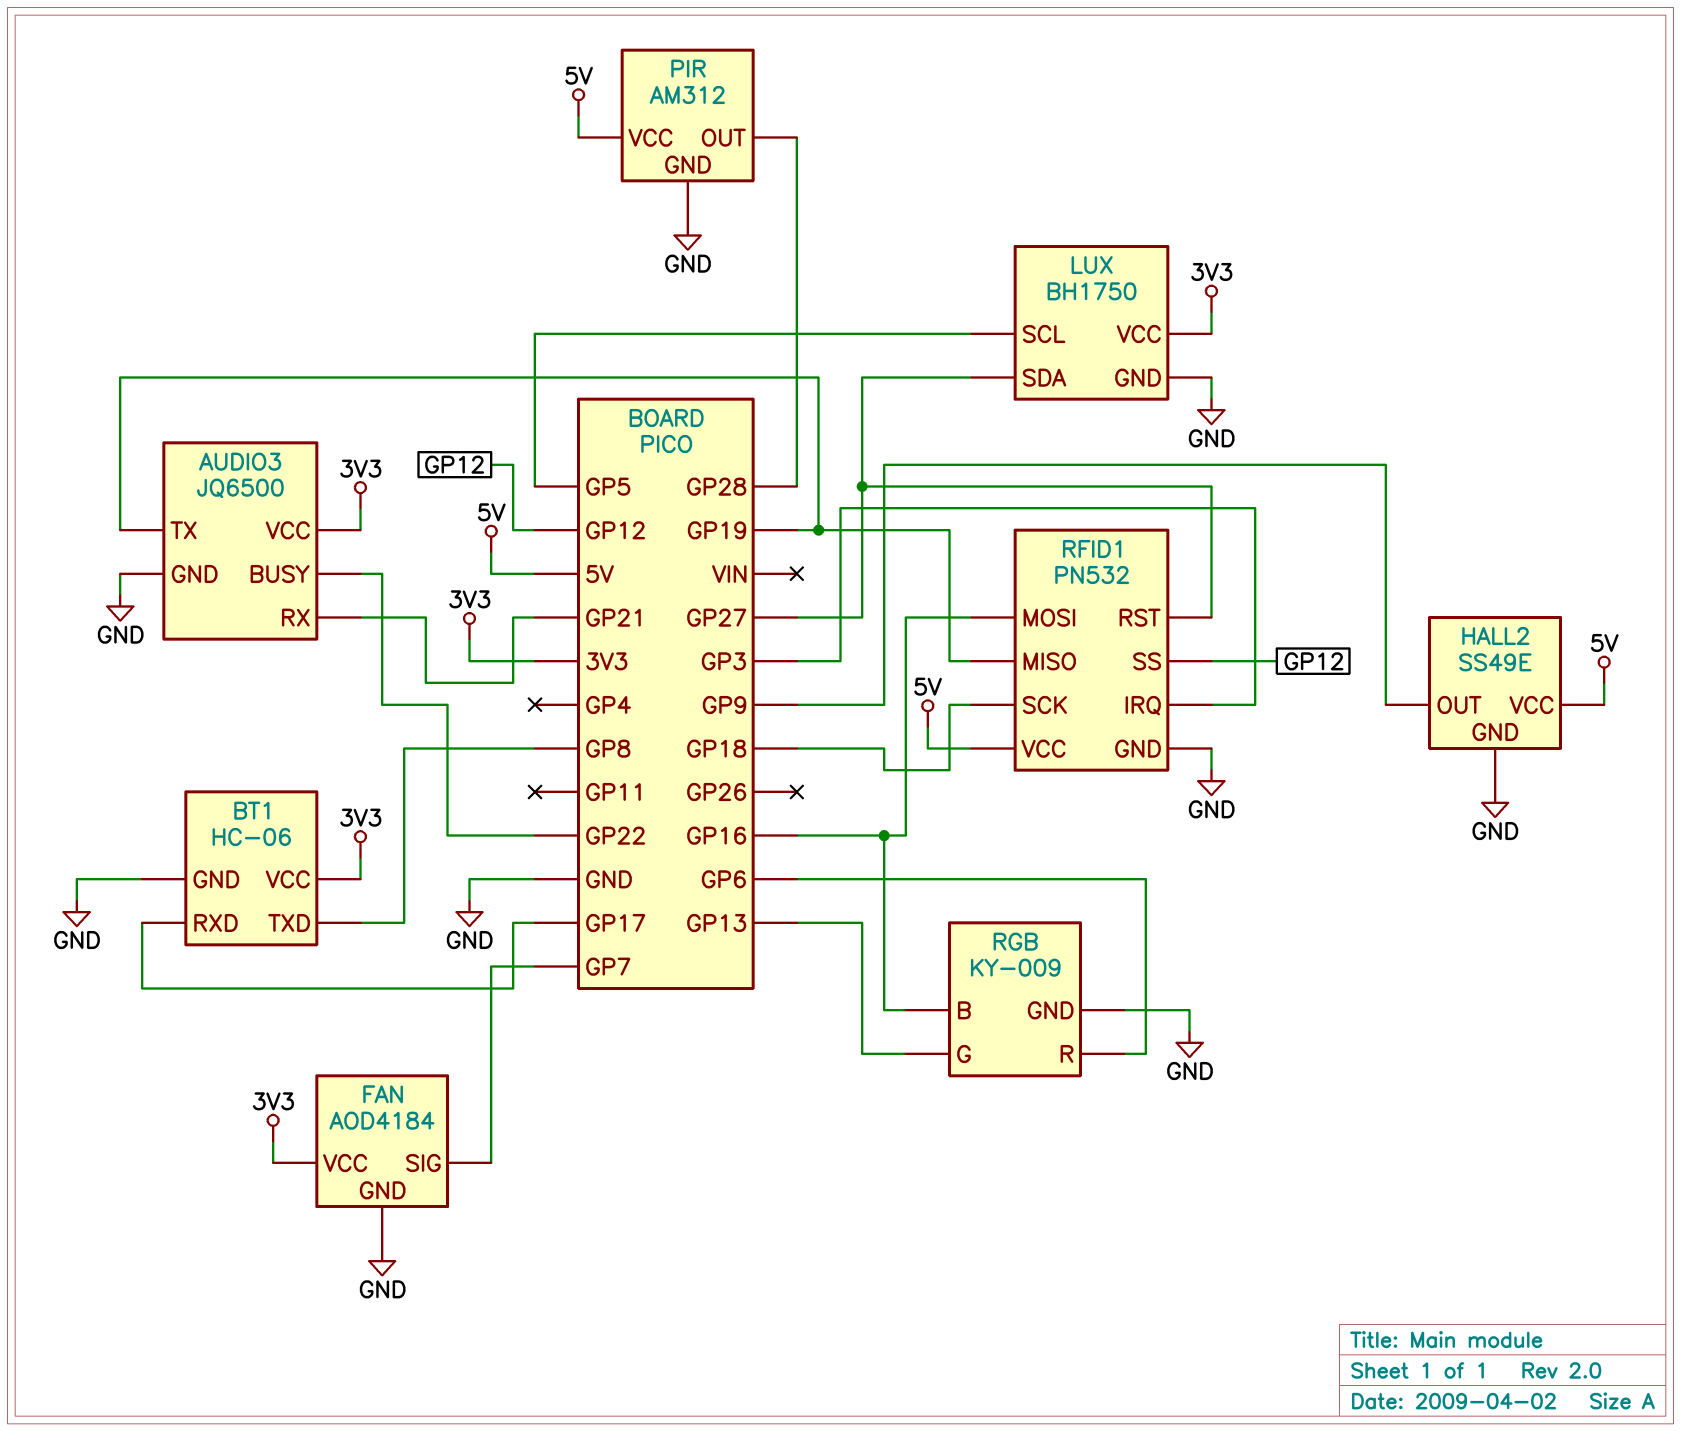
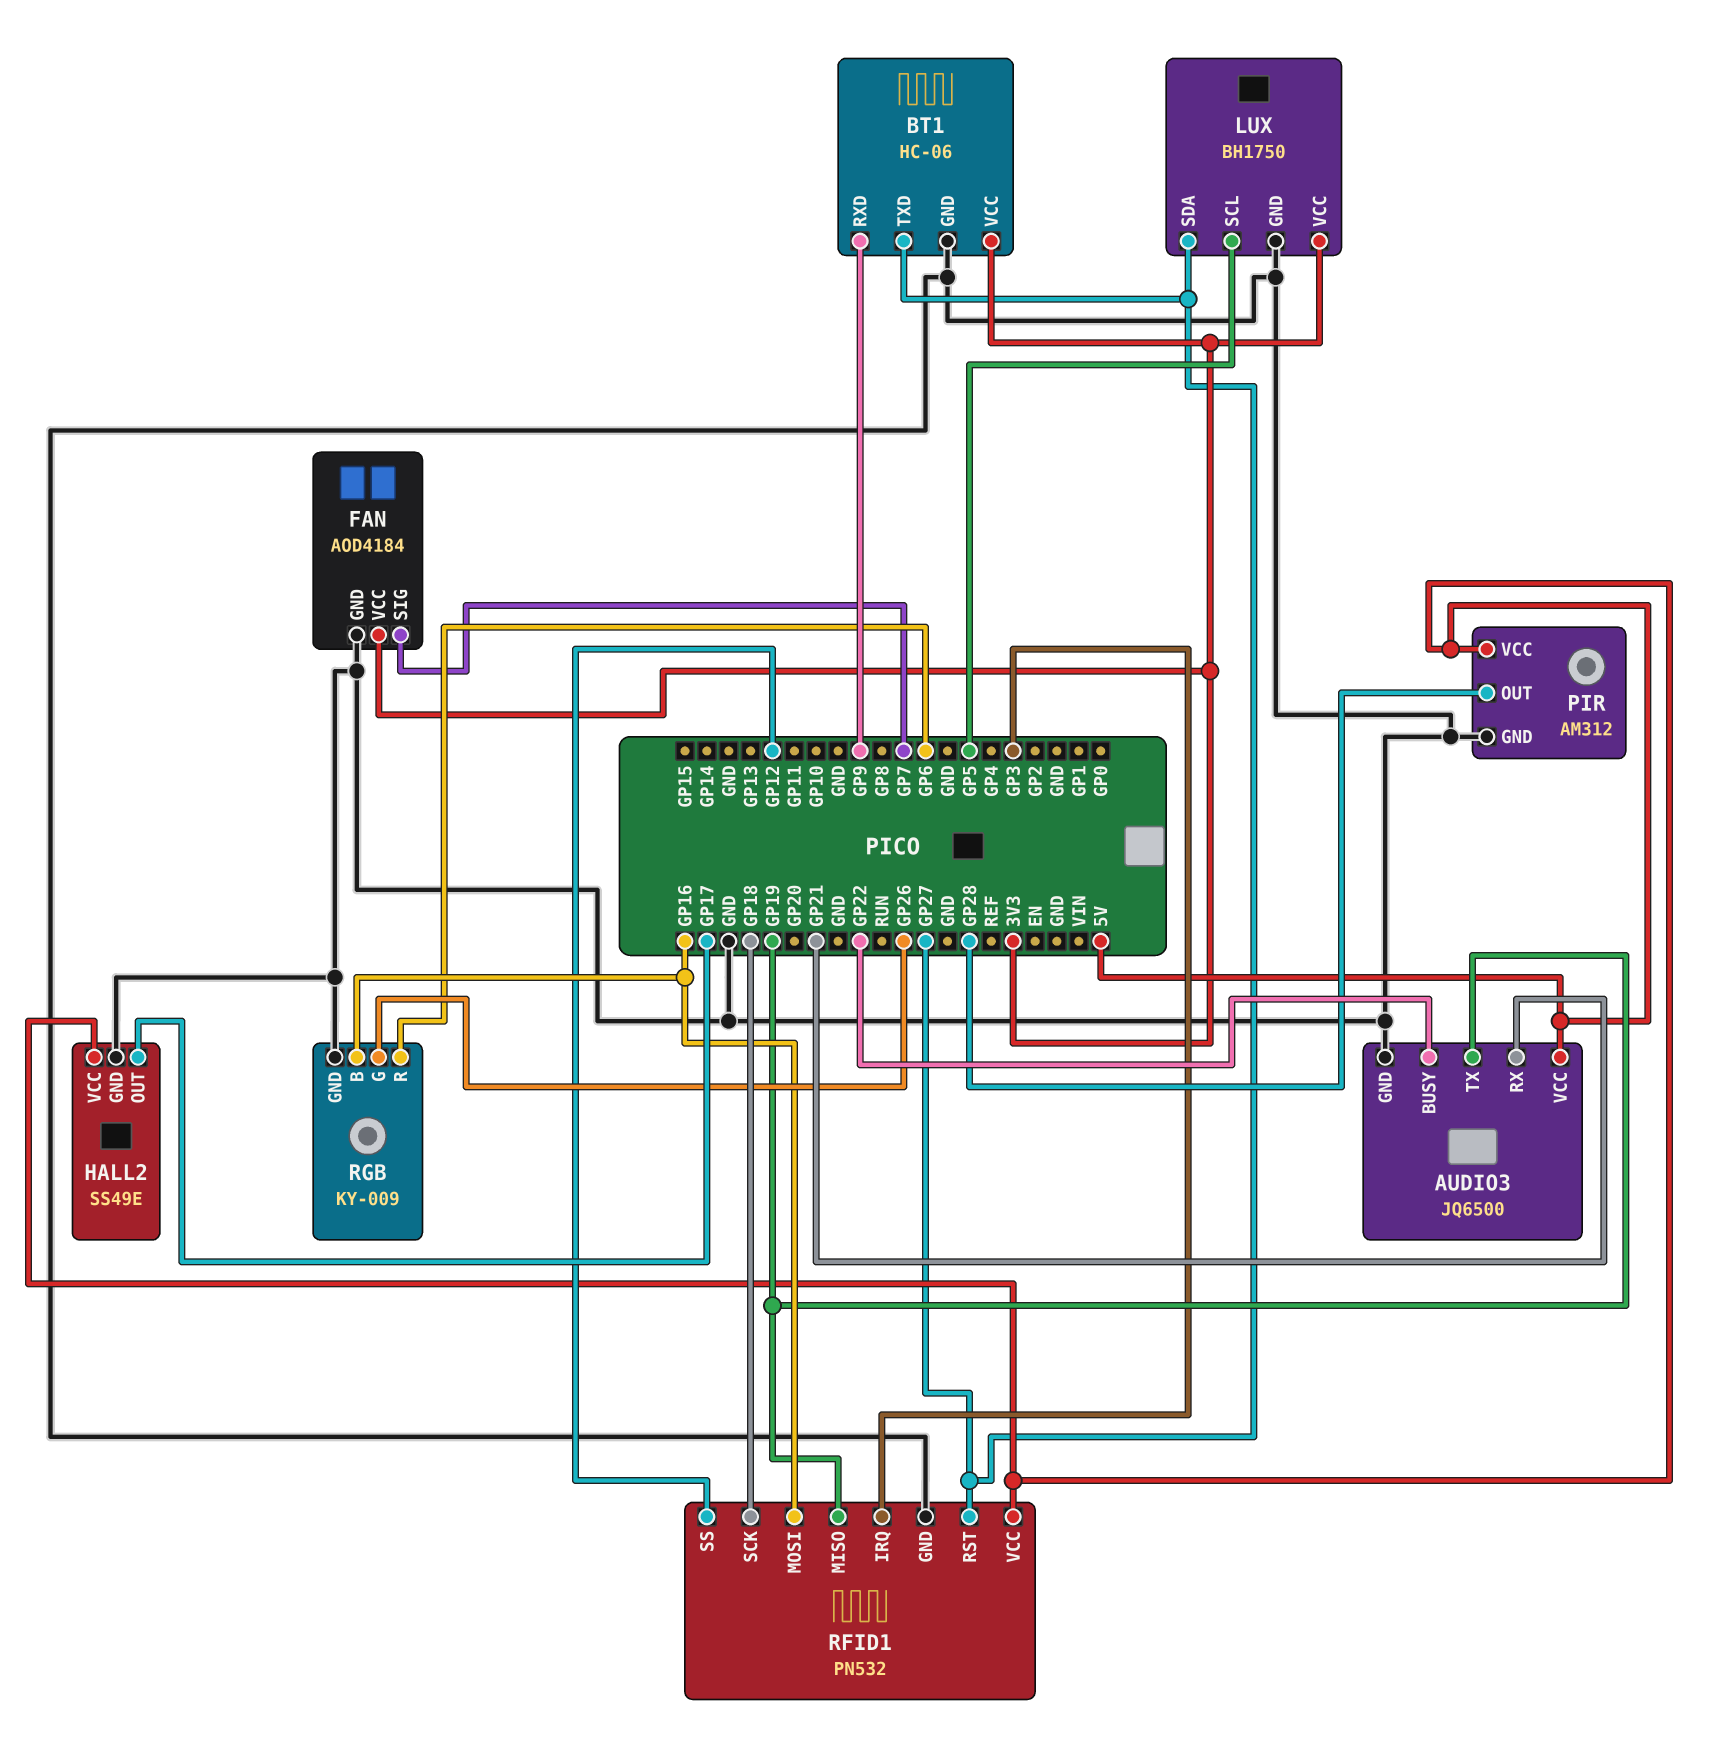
AUDIO3 pin VCC: 3V3 -> 5V
BT1 pin RXD: GP17 -> GP9
BT1 pin TXD: GP8 -> GP27
HALL2 pin OUT: GP9 -> GP17
RGB pin G: GP13 -> GP26

